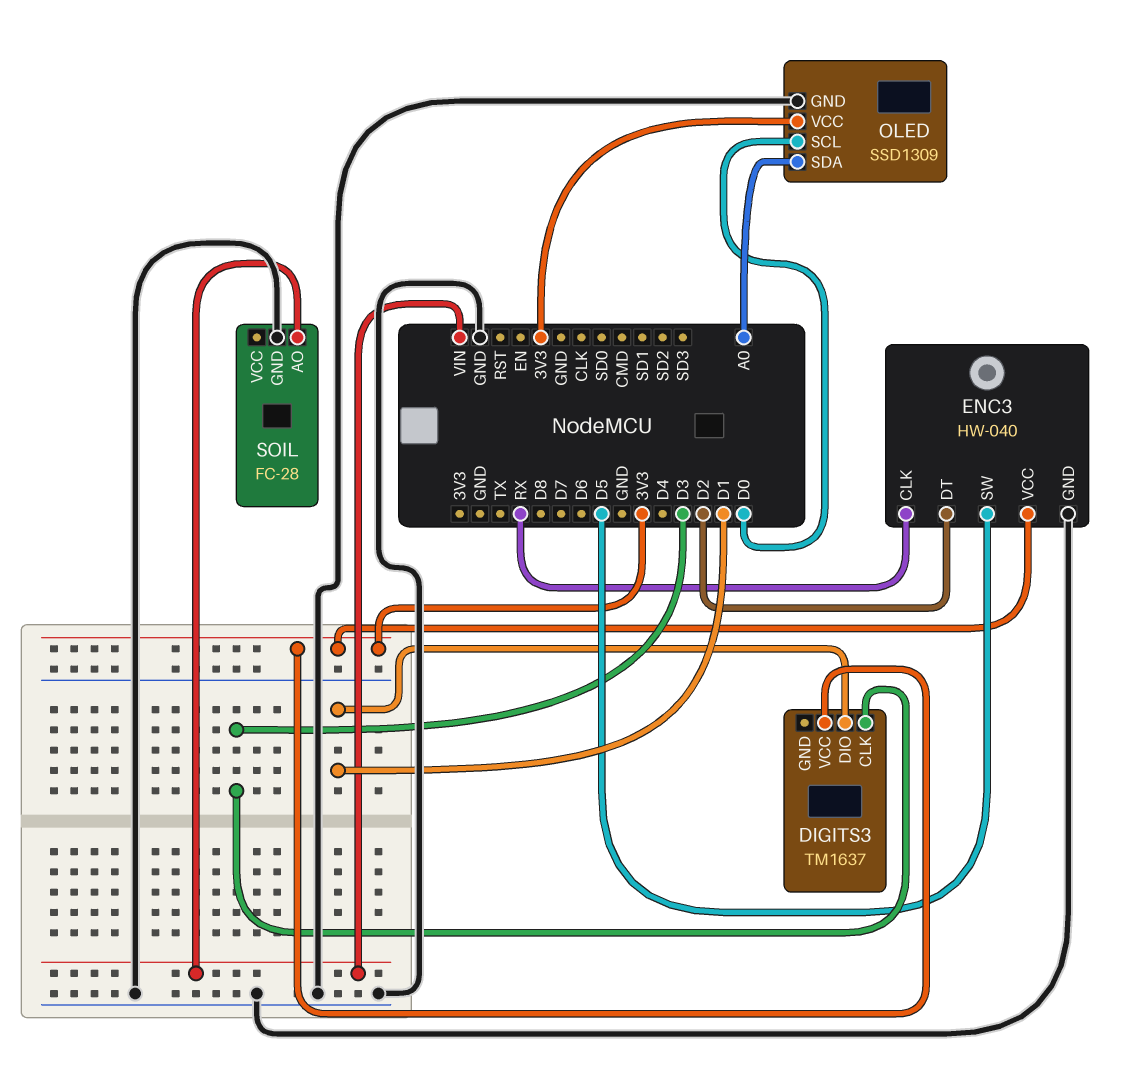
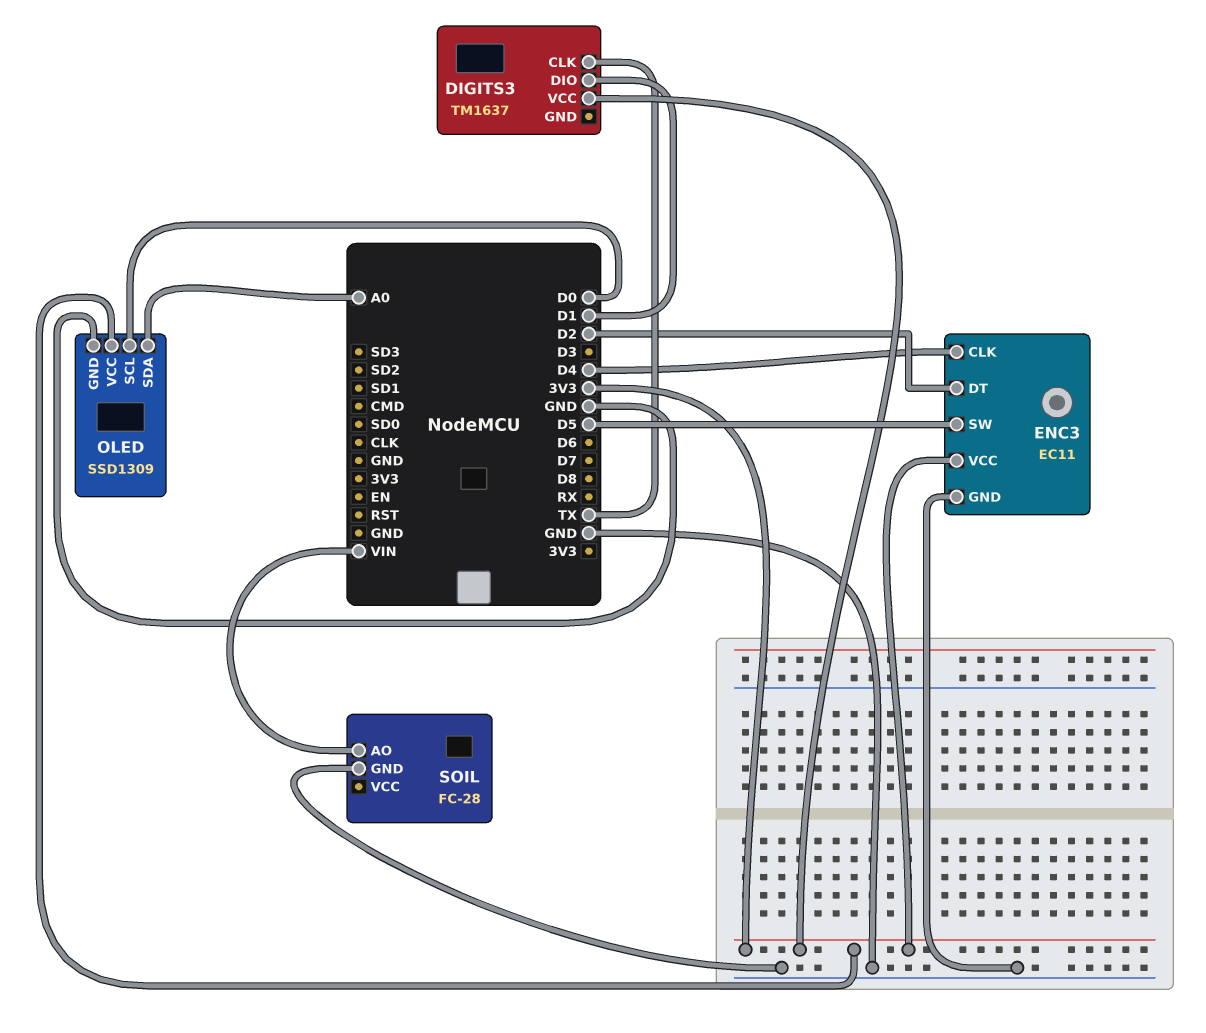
DIGITS3 pin CLK: D3 -> TX
ENC3: HW-040 -> EC11
ENC3 pin CLK: RX -> D4

